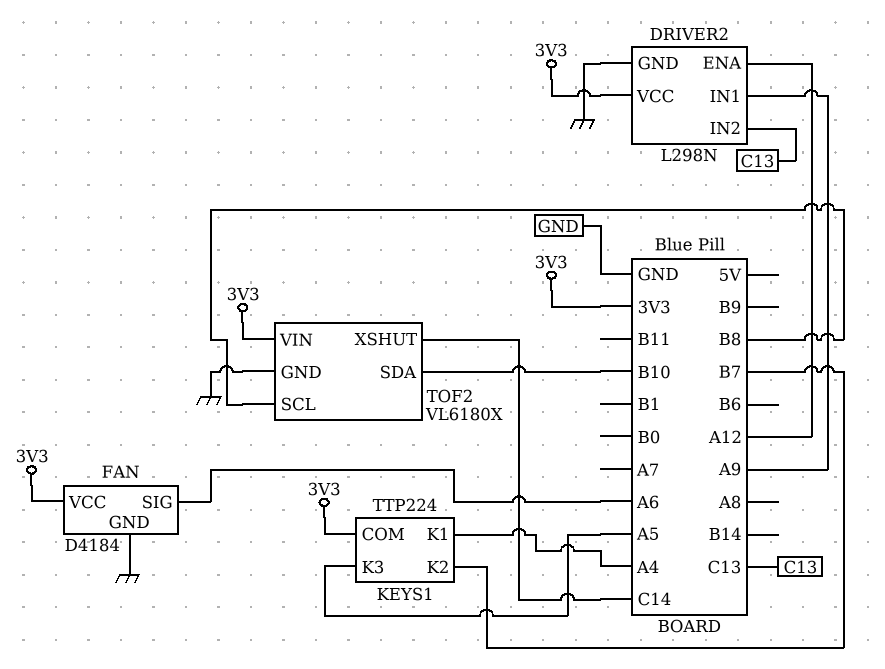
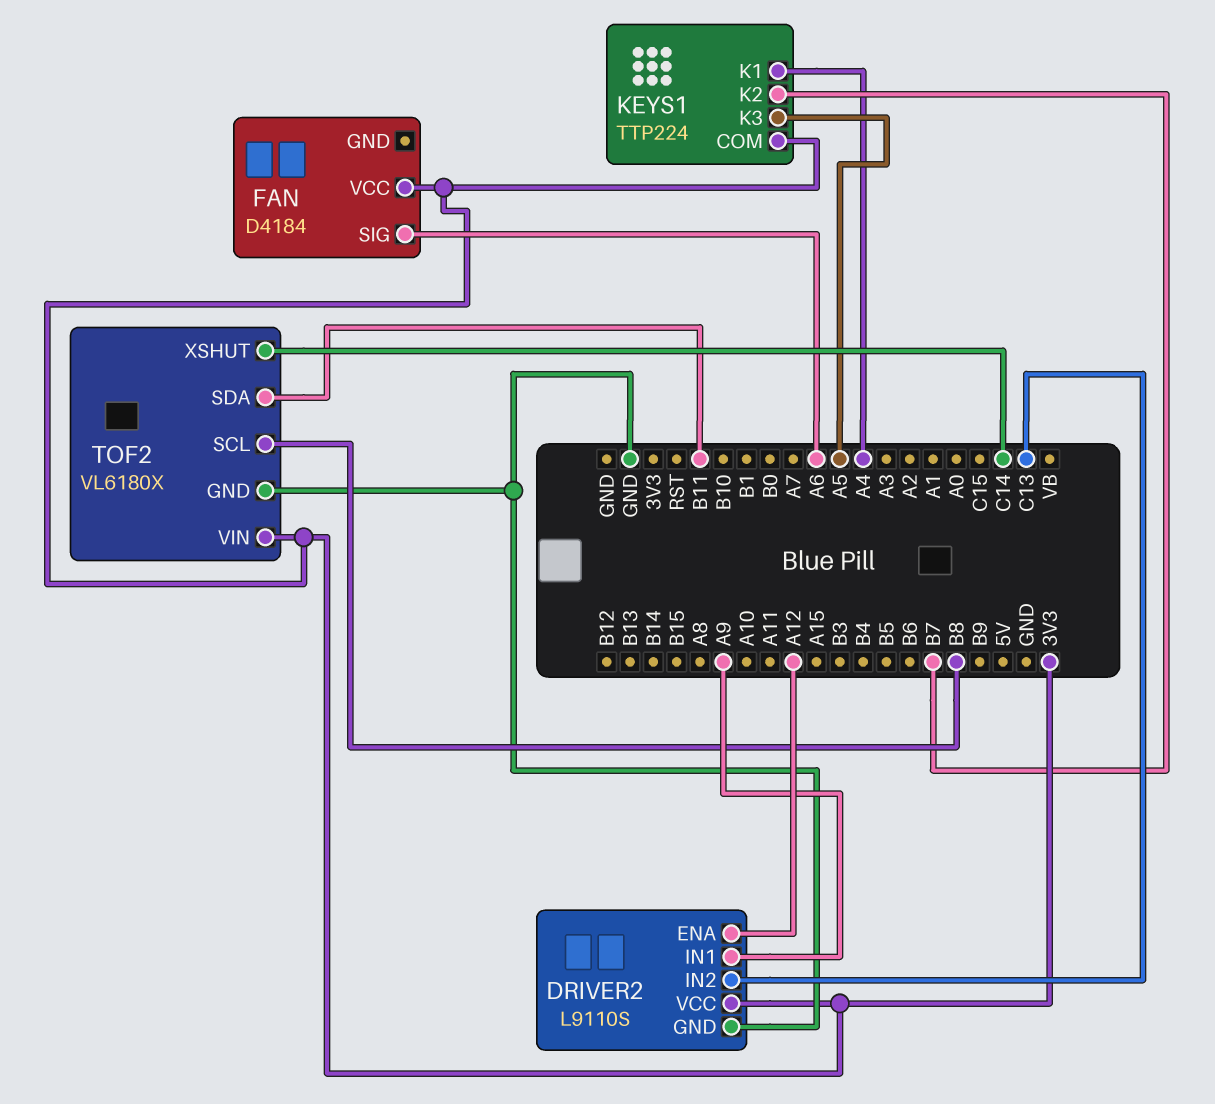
DRIVER2: L298N -> L9110S
FAN pin GND: GND -> none
TOF2 pin SDA: B10 -> B11

